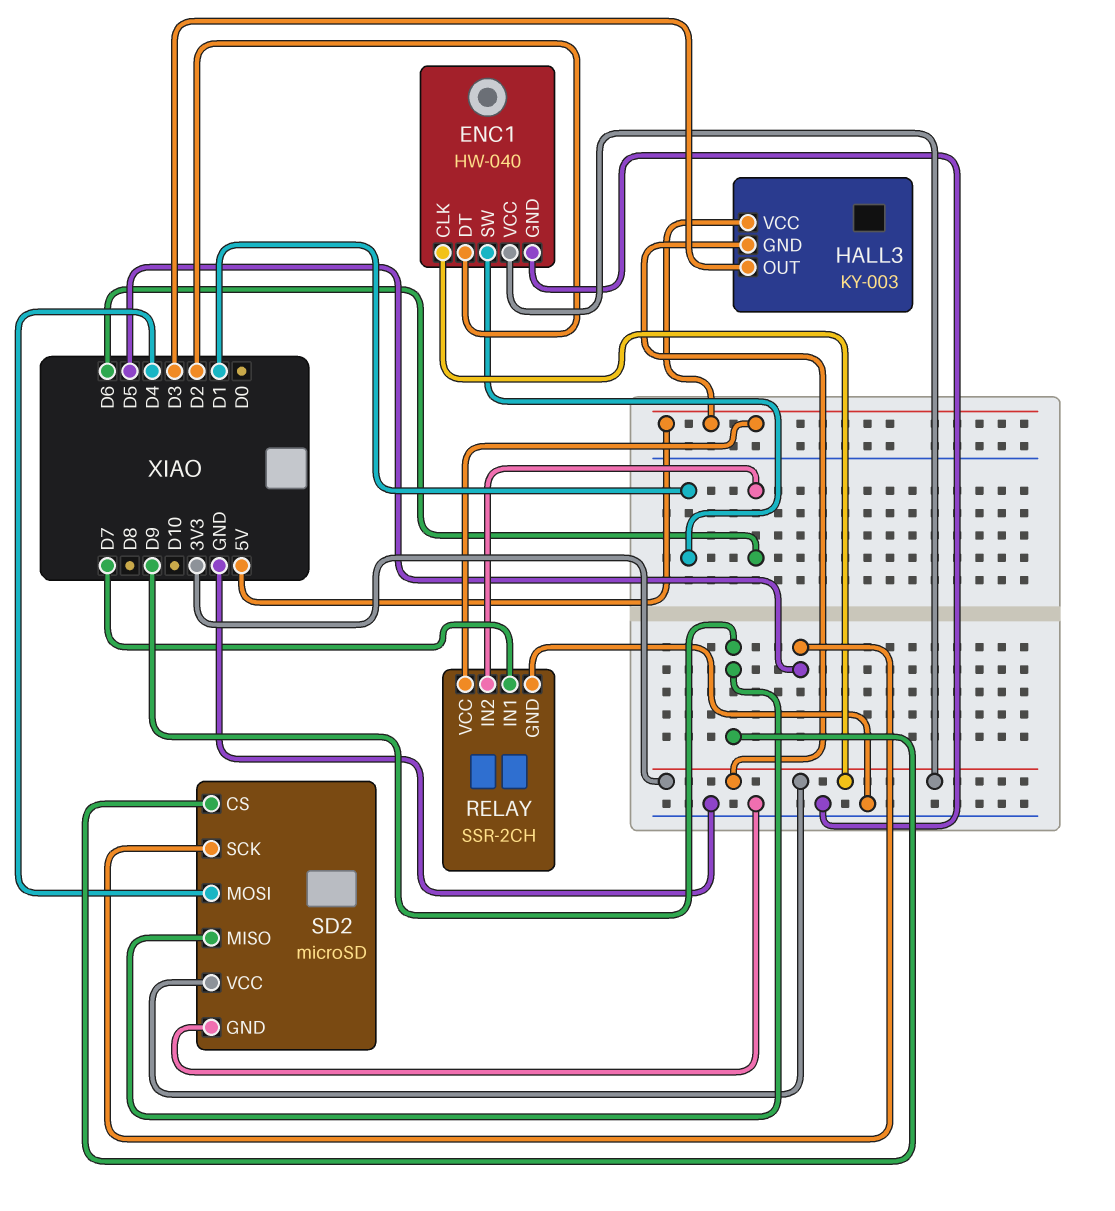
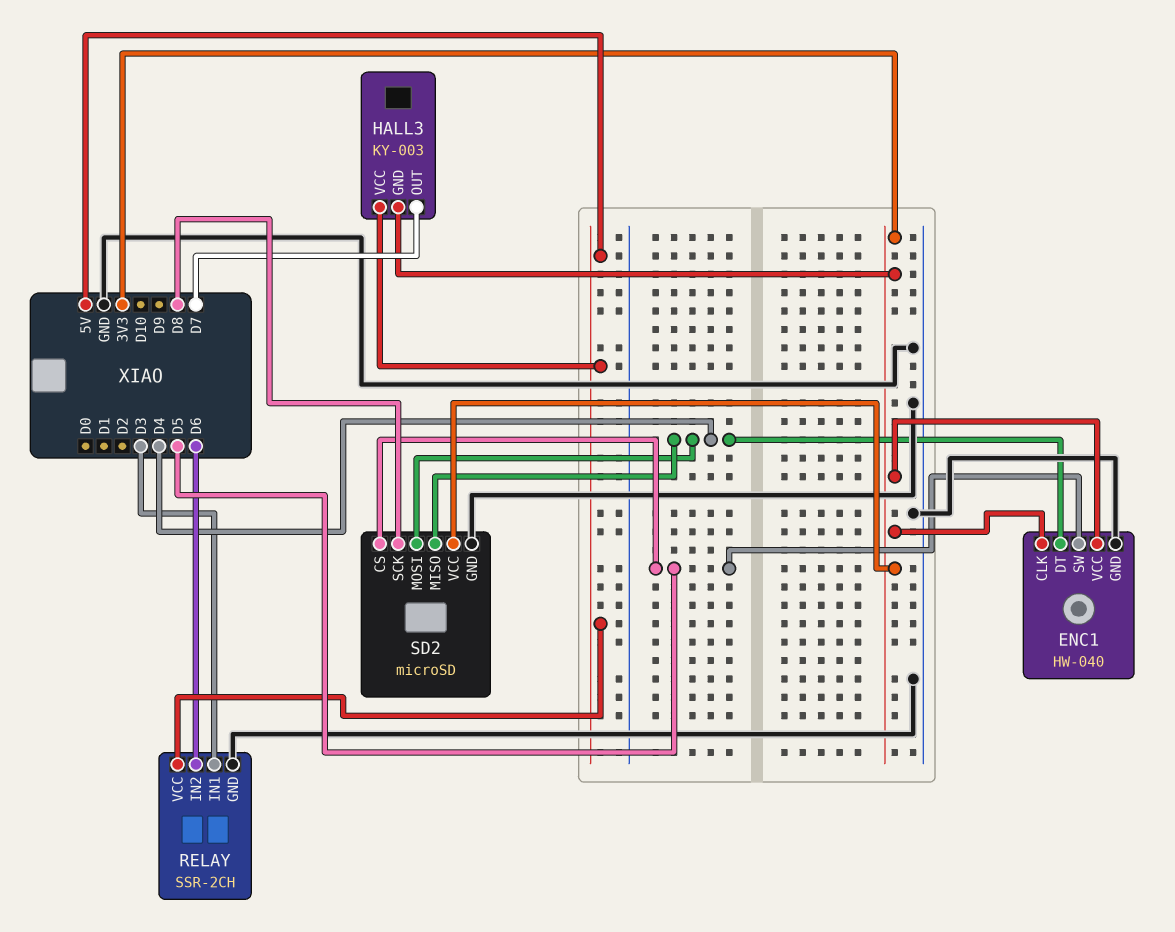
ENC1 pin DT: D2 -> D4
ENC1 pin SW: D1 -> D5
HALL3 pin OUT: D3 -> D7
RELAY pin IN1: D7 -> D3
SD2 pin CS: D9 -> D5
SD2 pin MISO: D9 -> D4
SD2 pin SCK: D5 -> D8

